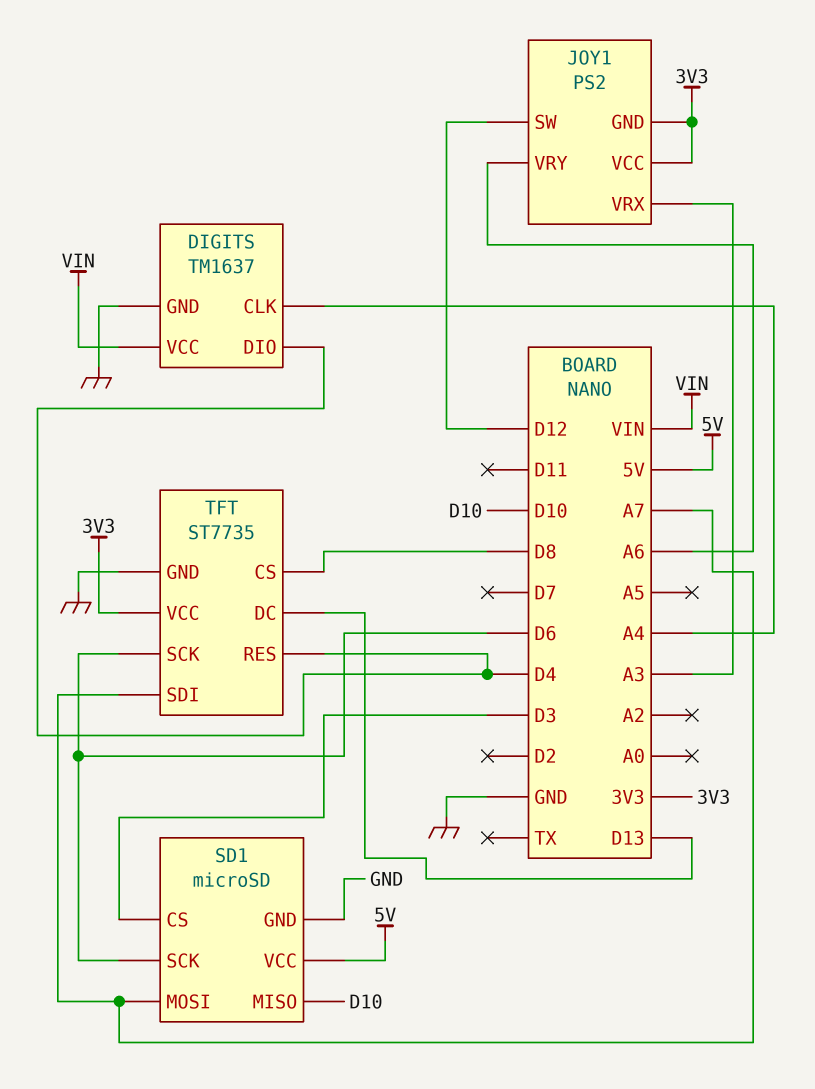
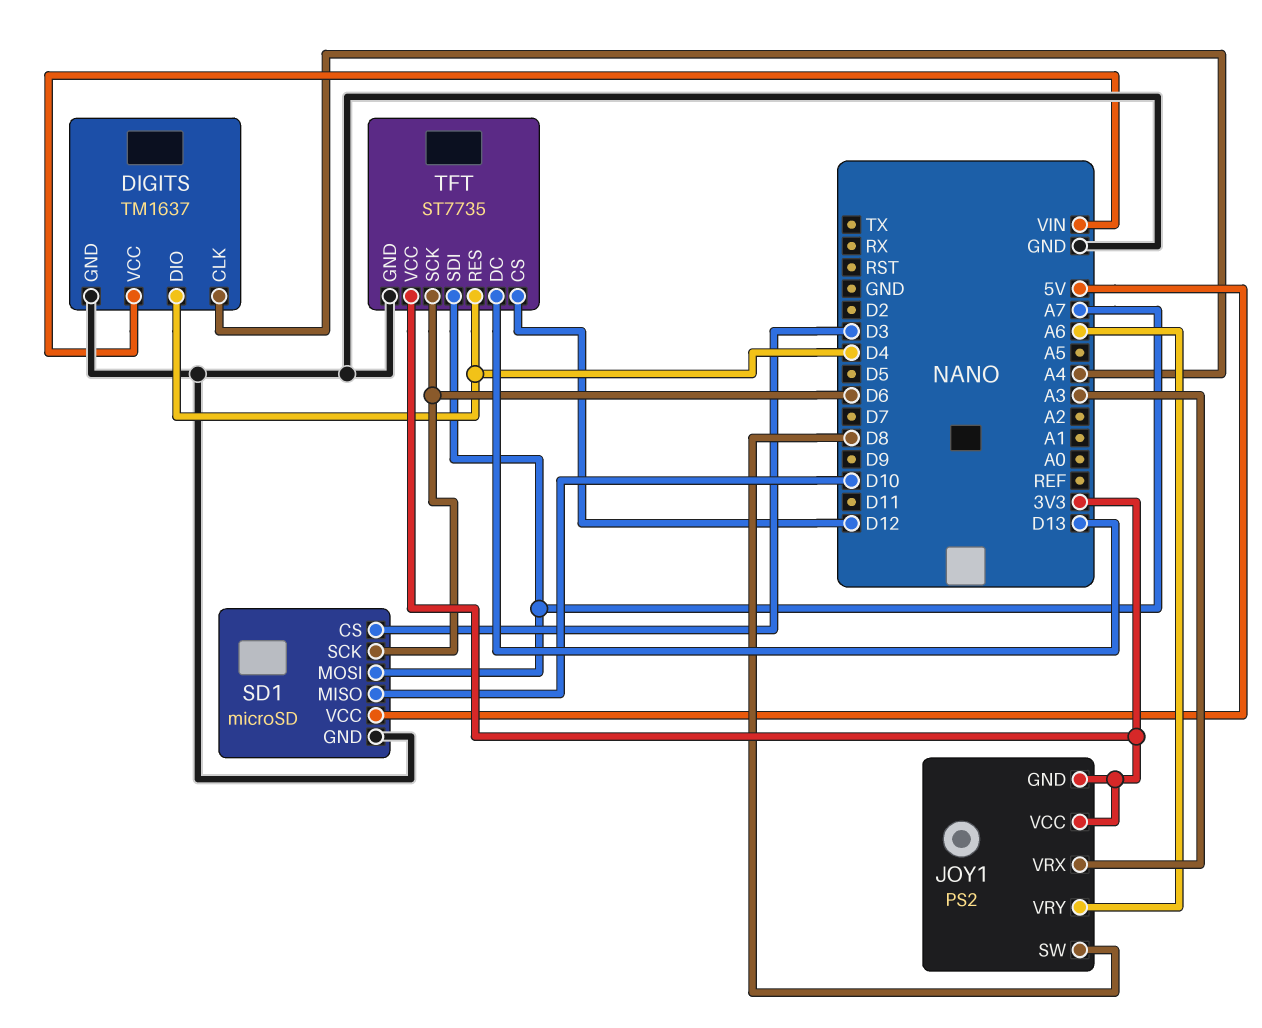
JOY1 pin SW: D12 -> D8
TFT pin CS: D8 -> D12

